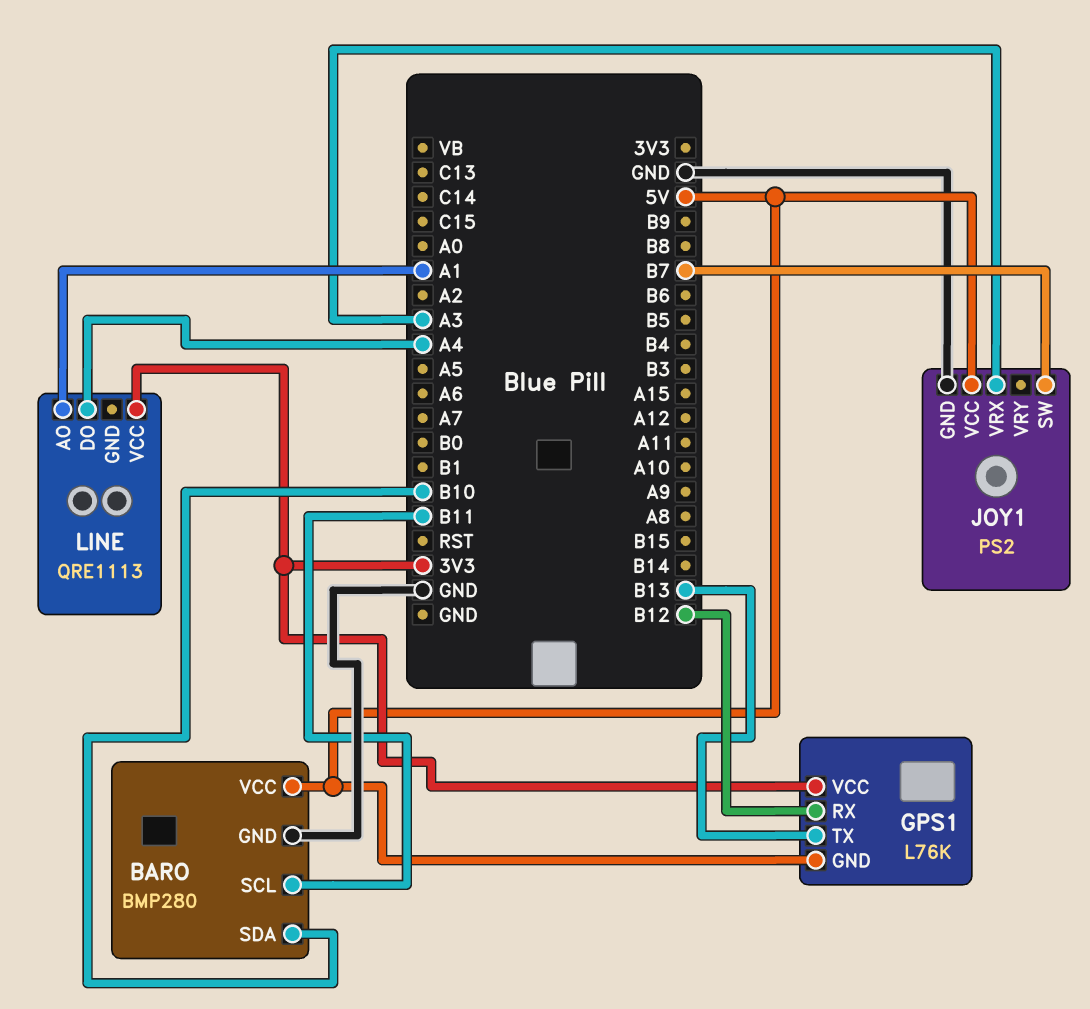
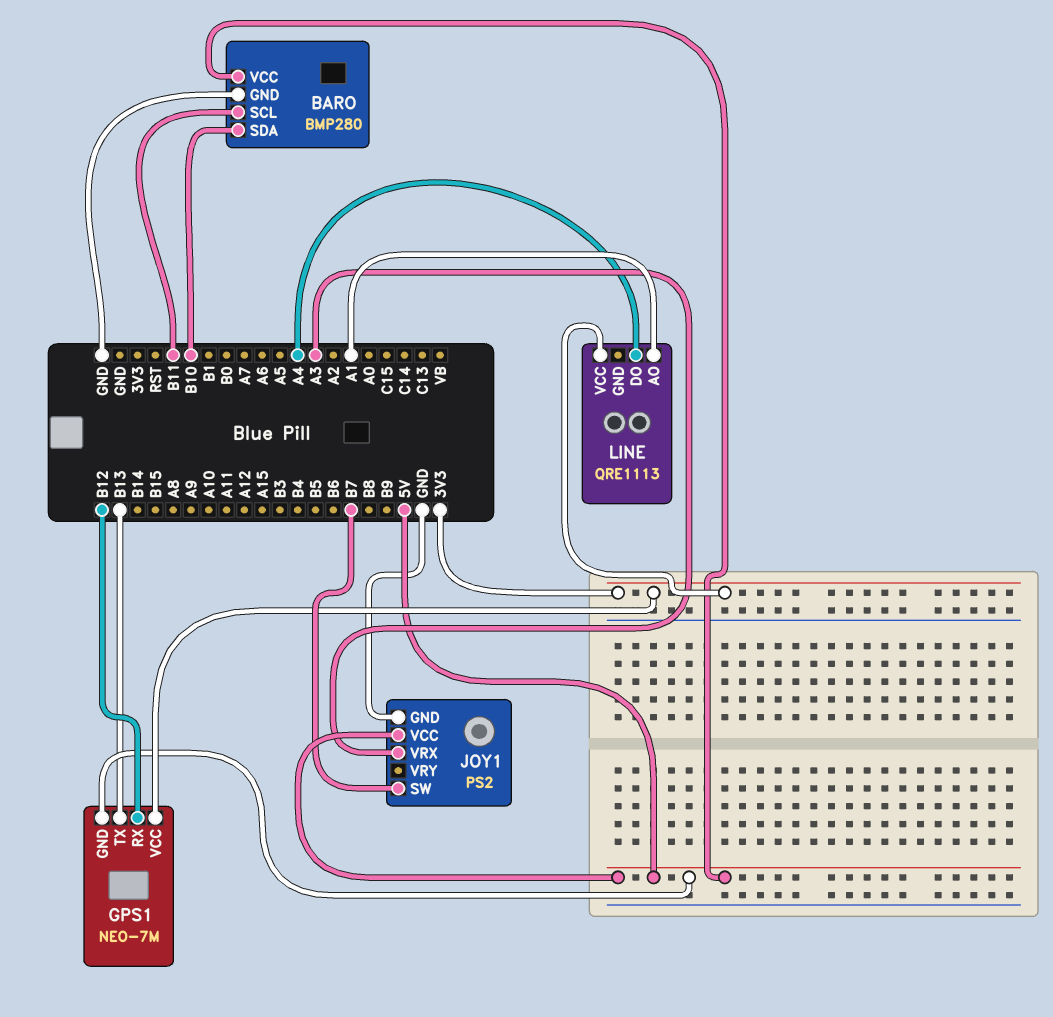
GPS1: L76K -> NEO-7M

